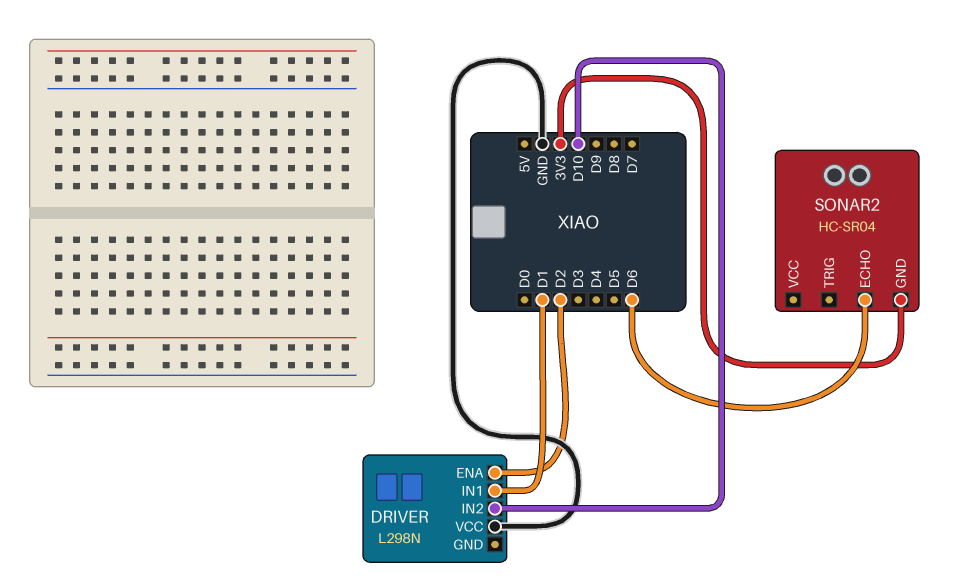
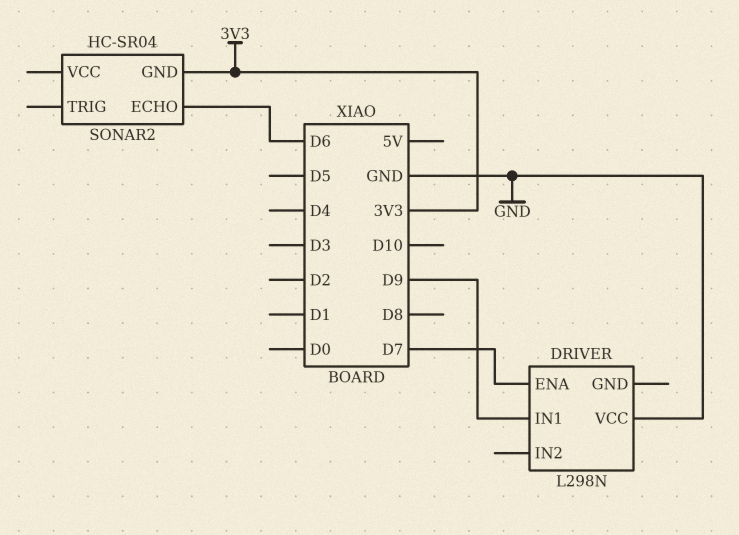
DRIVER pin ENA: D2 -> D7
DRIVER pin IN1: D1 -> D9
DRIVER pin IN2: D10 -> none

